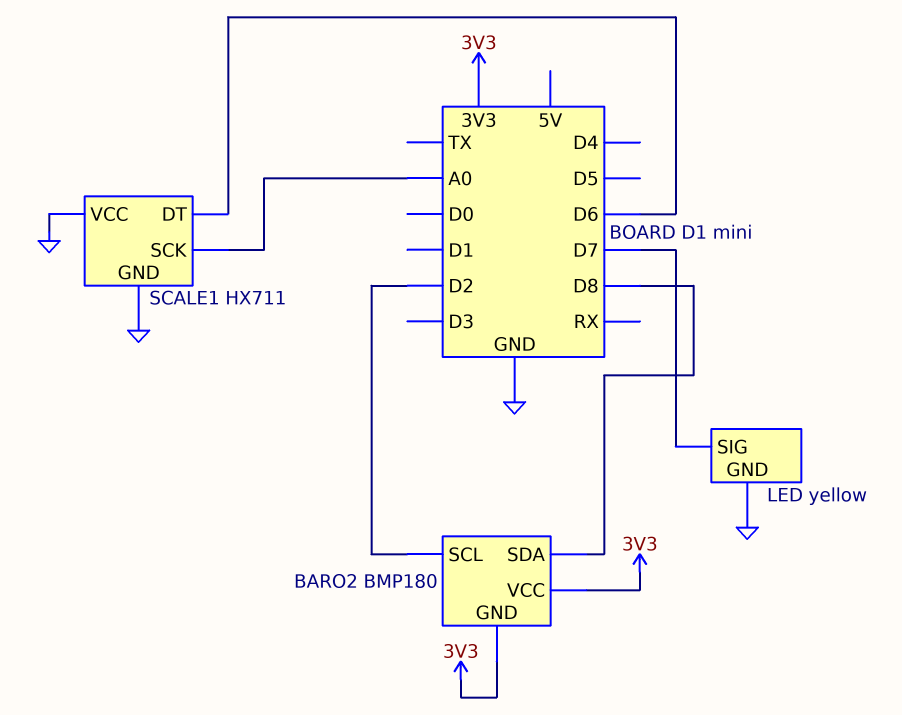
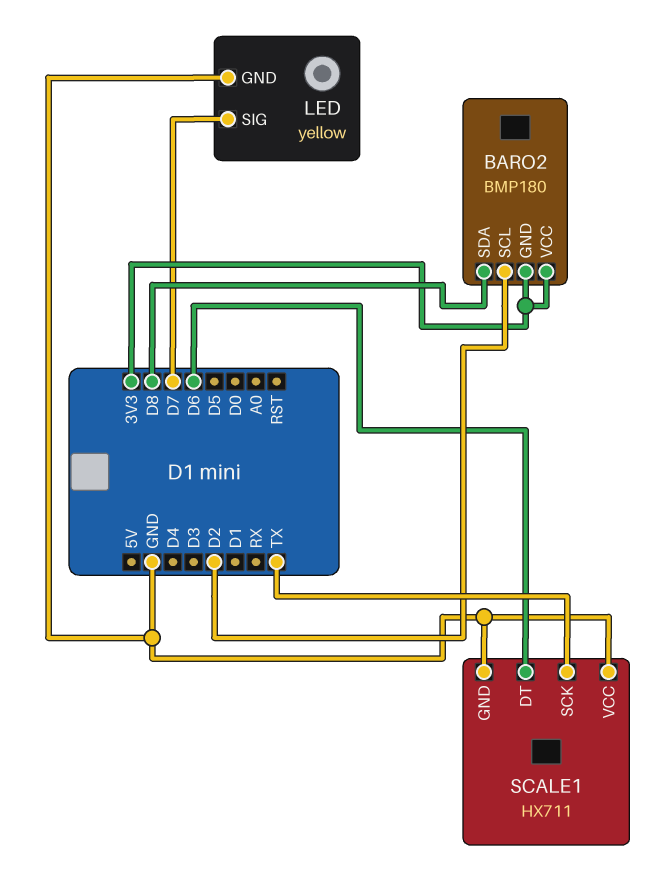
SCALE1 pin SCK: A0 -> TX

